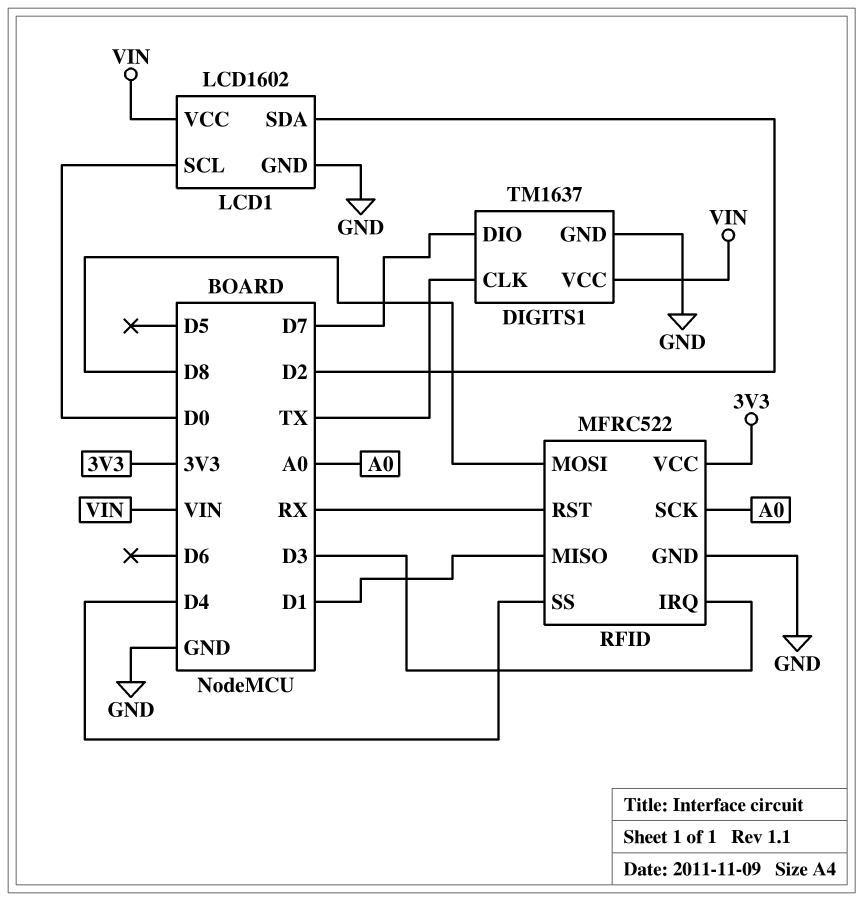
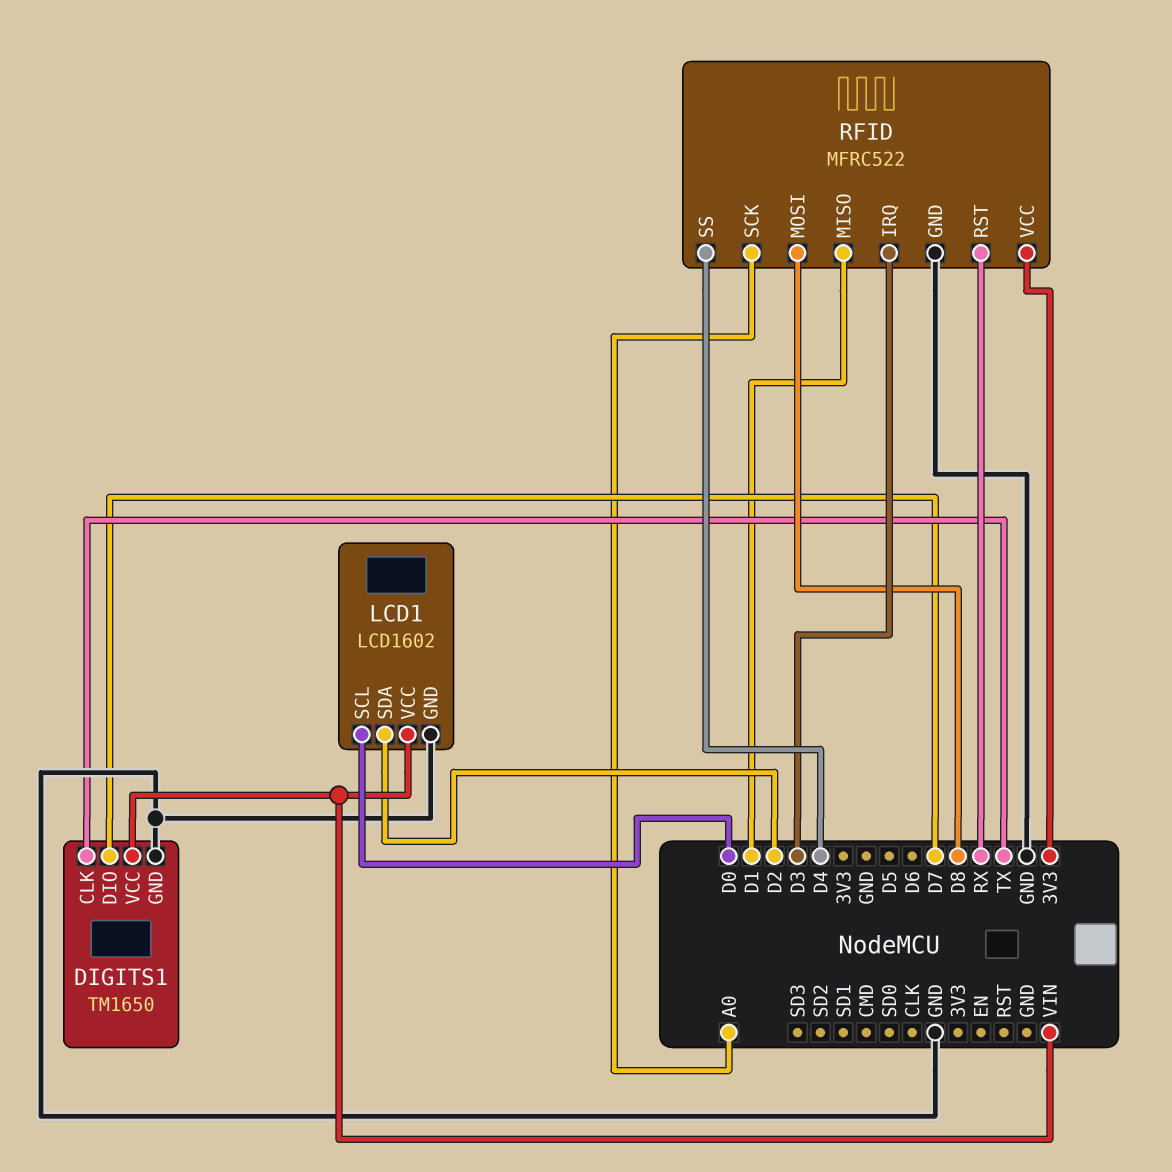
DIGITS1: TM1637 -> TM1650

